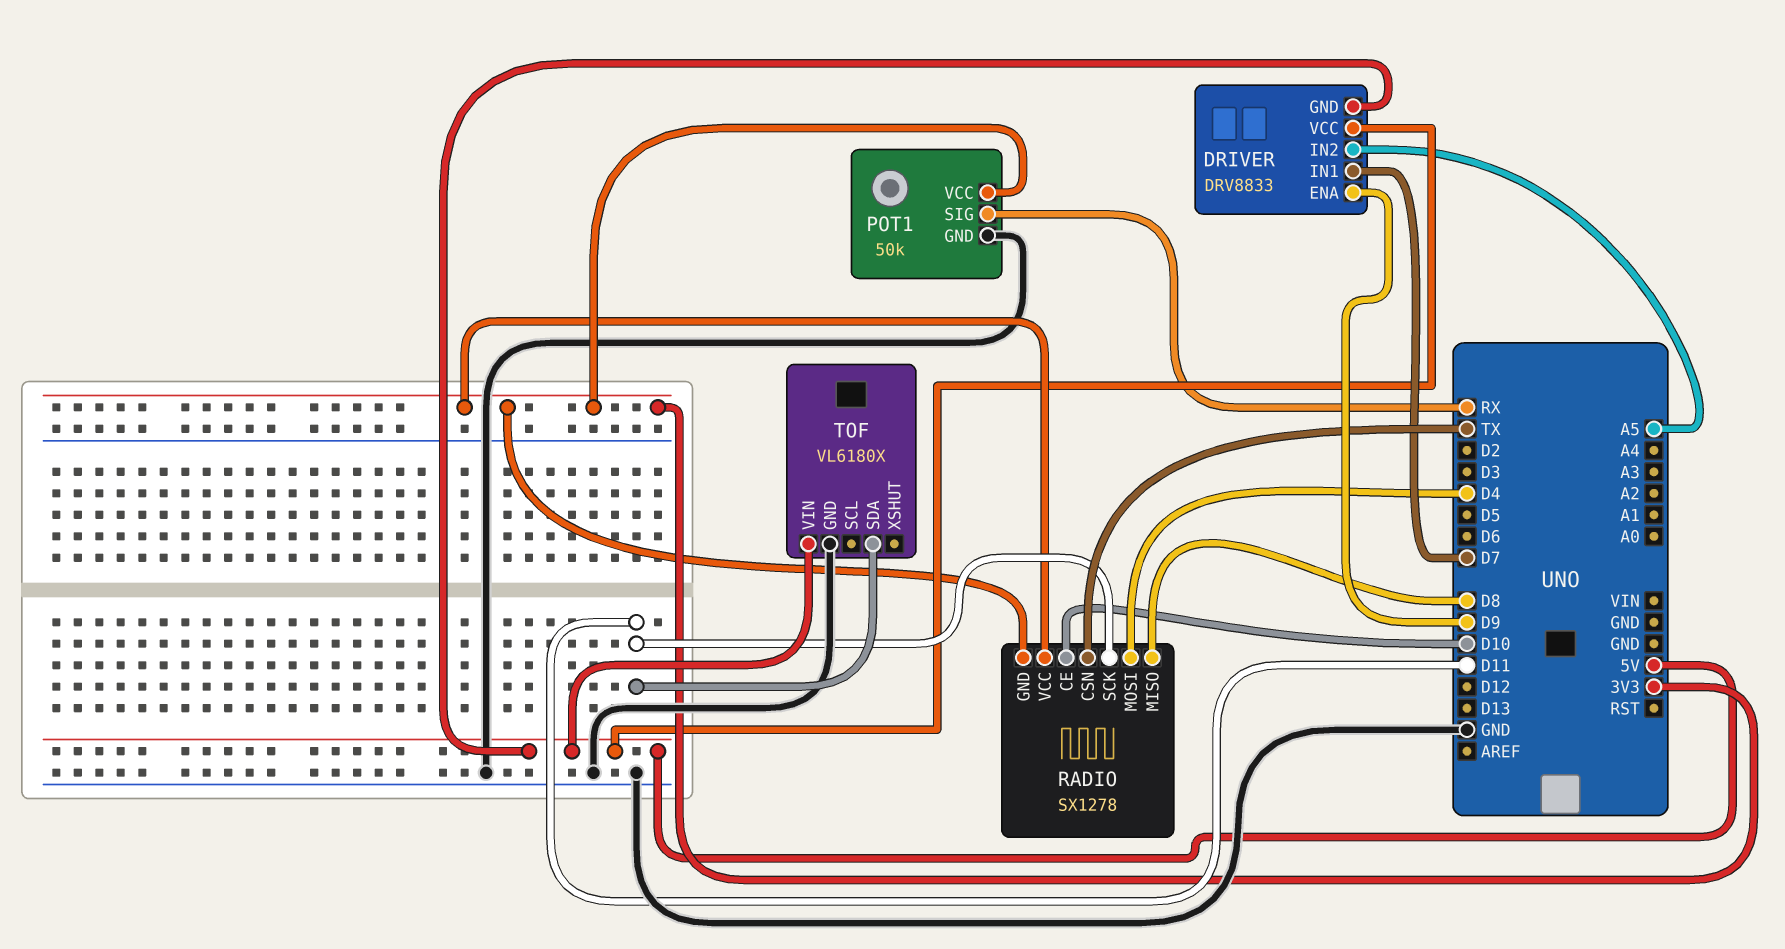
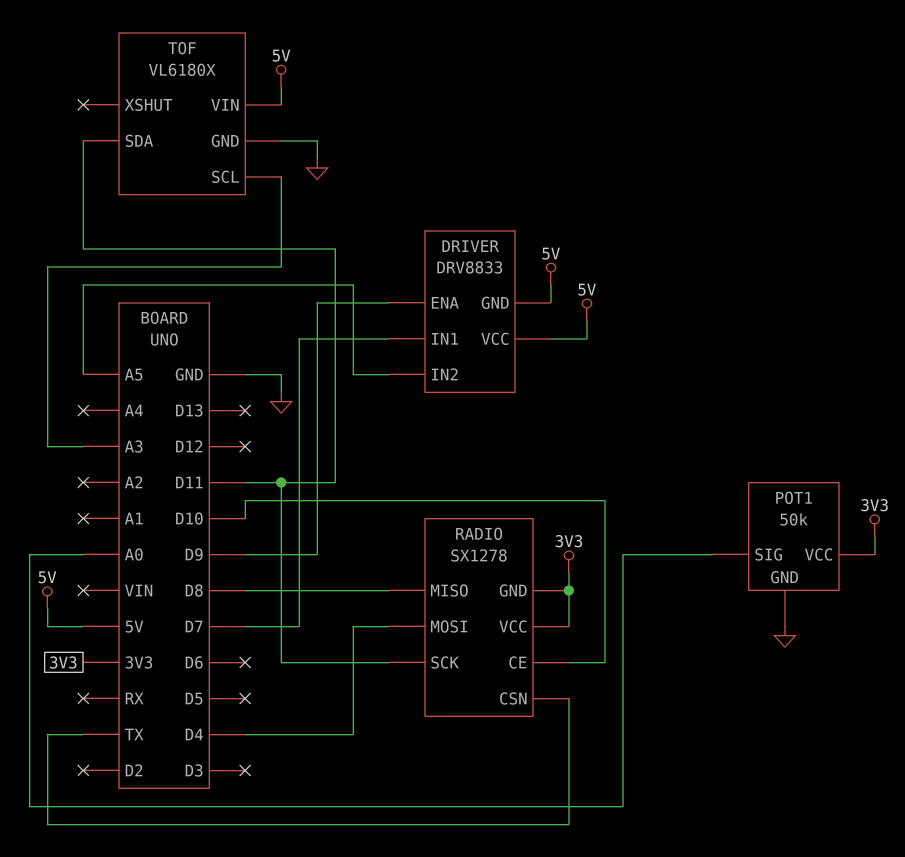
POT1 pin SIG: RX -> A0
TOF pin SCL: none -> A3

